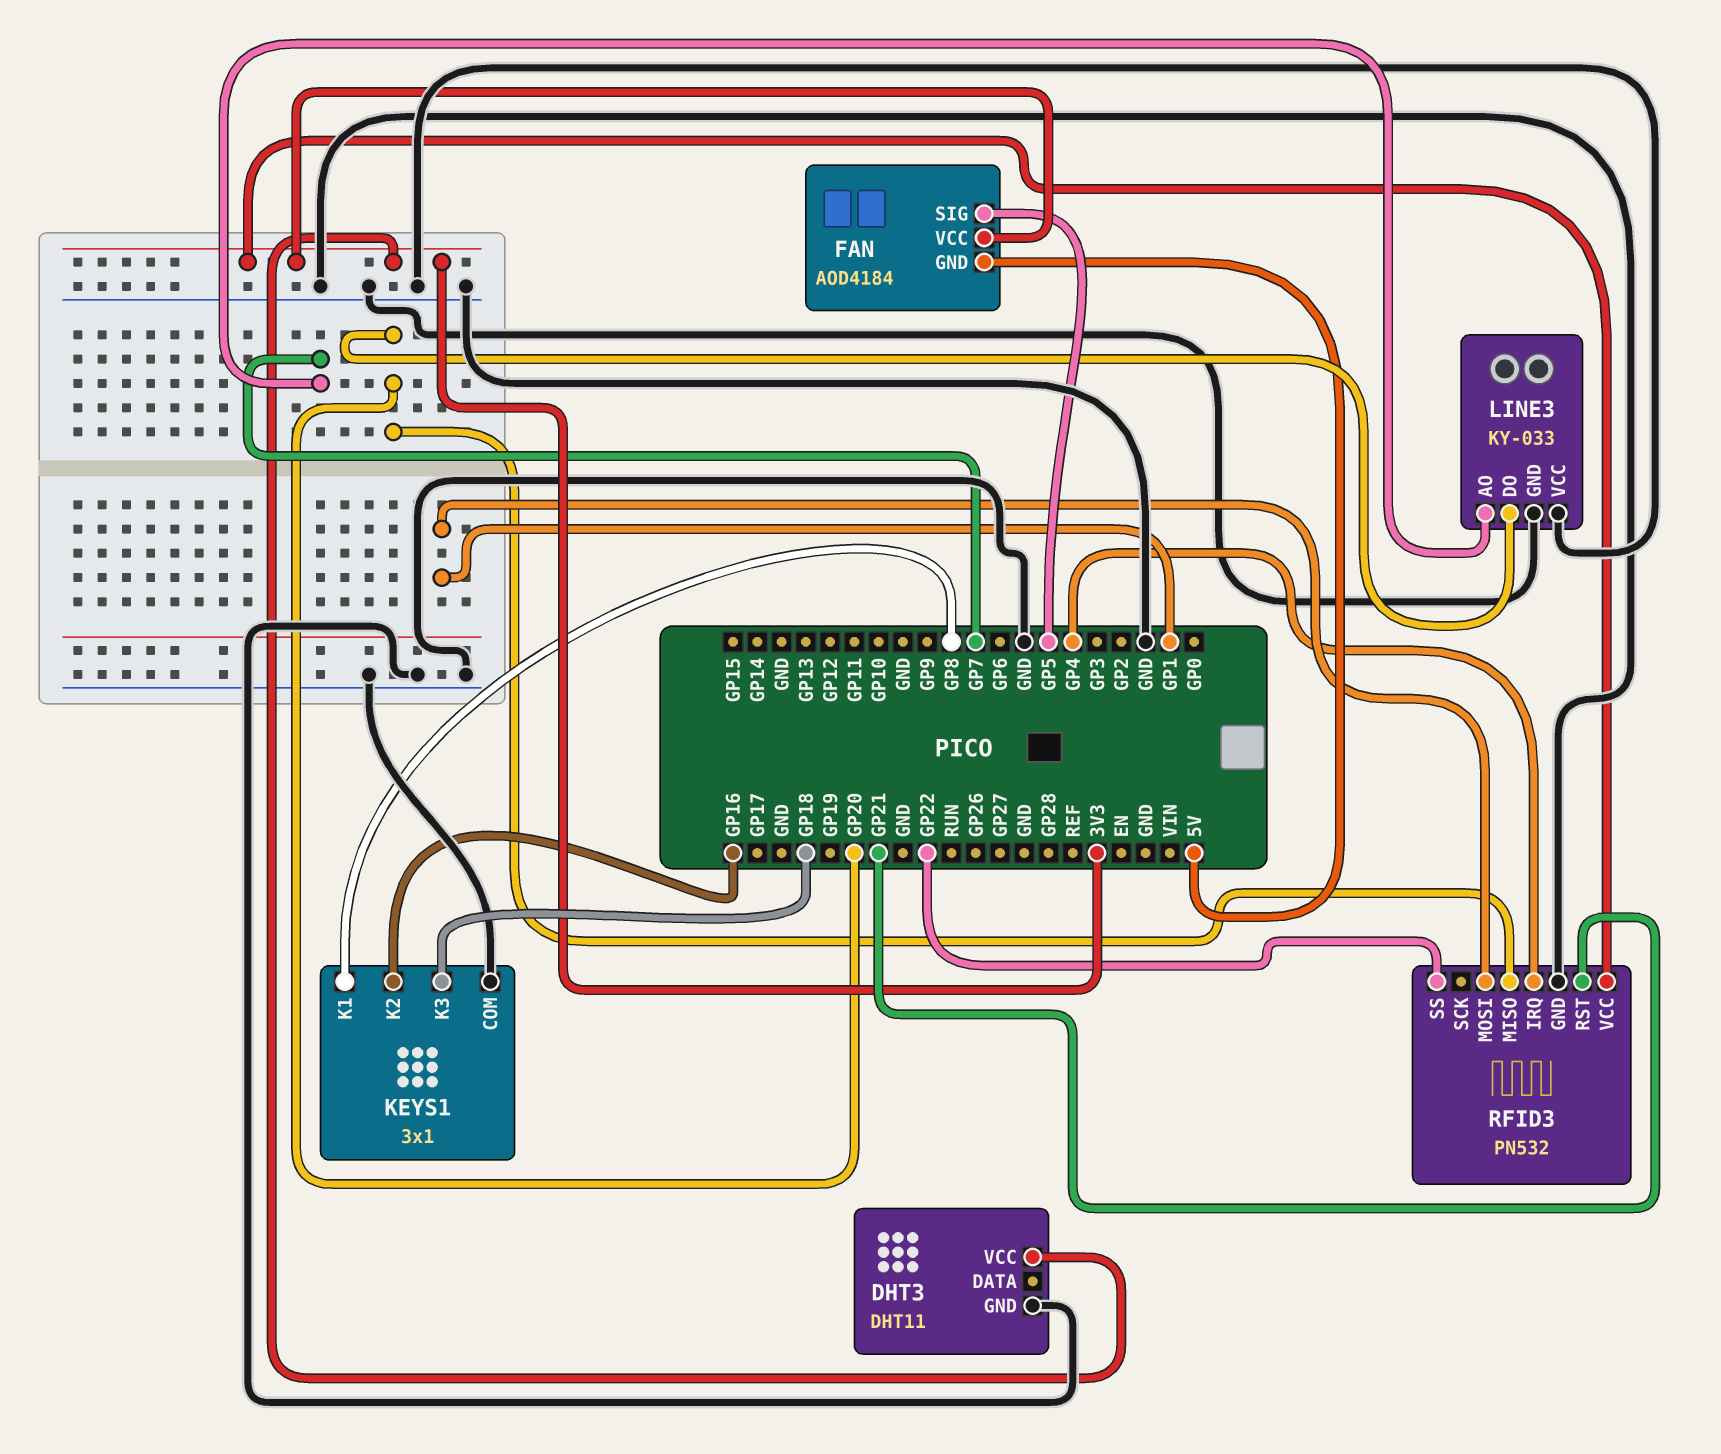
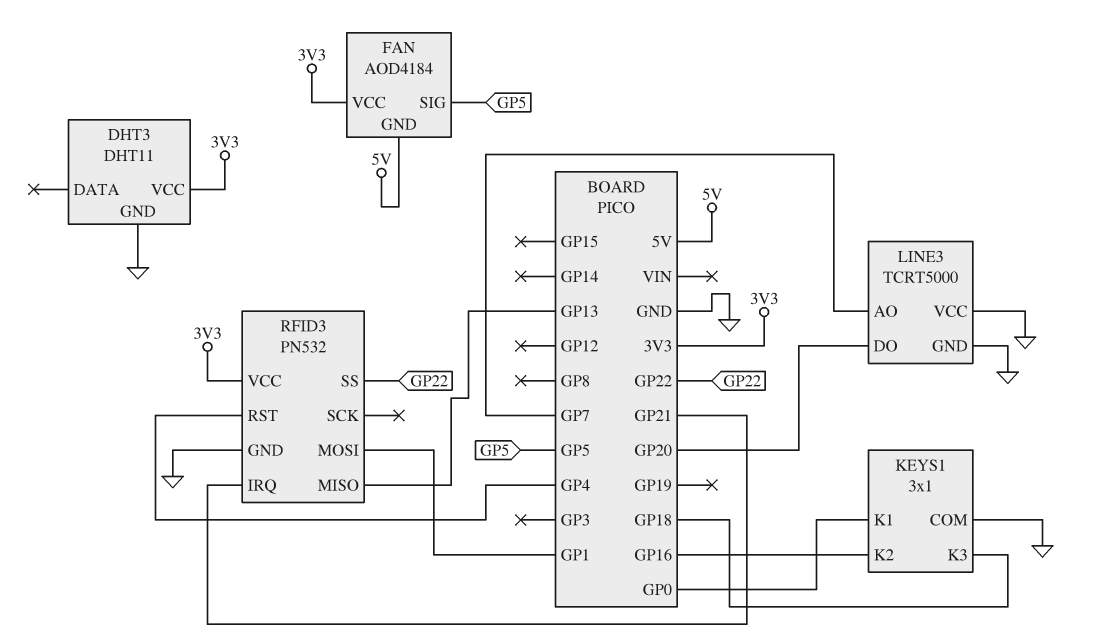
KEYS1 pin K1: GP8 -> GP0
LINE3: KY-033 -> TCRT5000
RFID3 pin IRQ: GP4 -> GP21
RFID3 pin MISO: GP20 -> GP13
RFID3 pin RST: GP21 -> GP4

